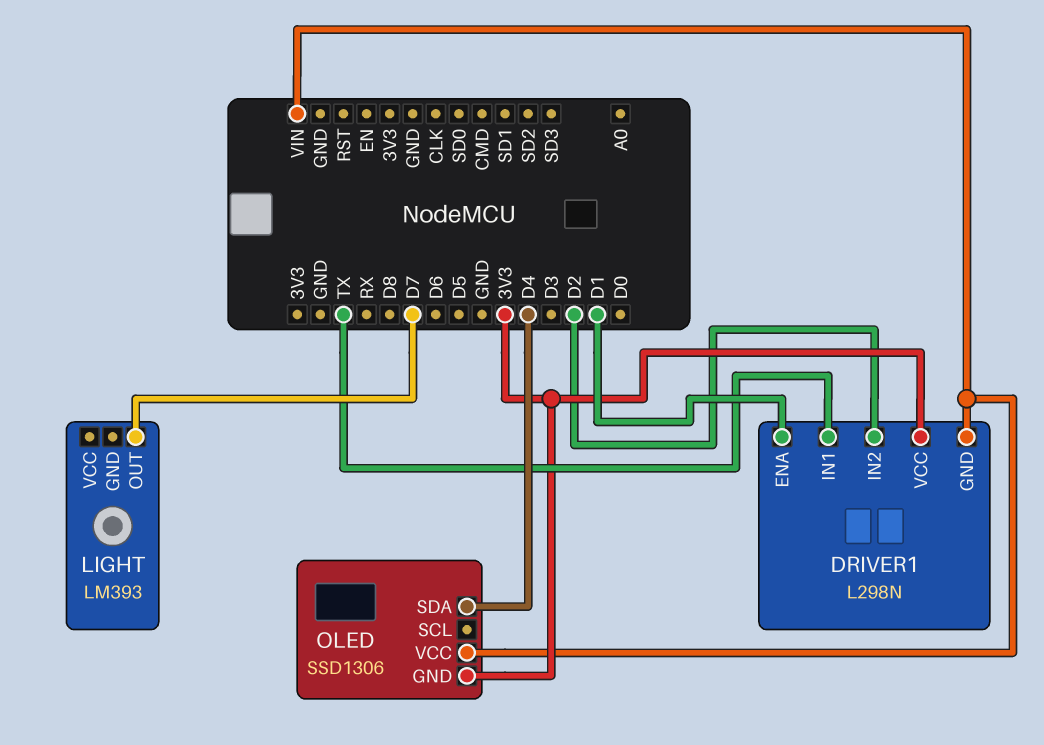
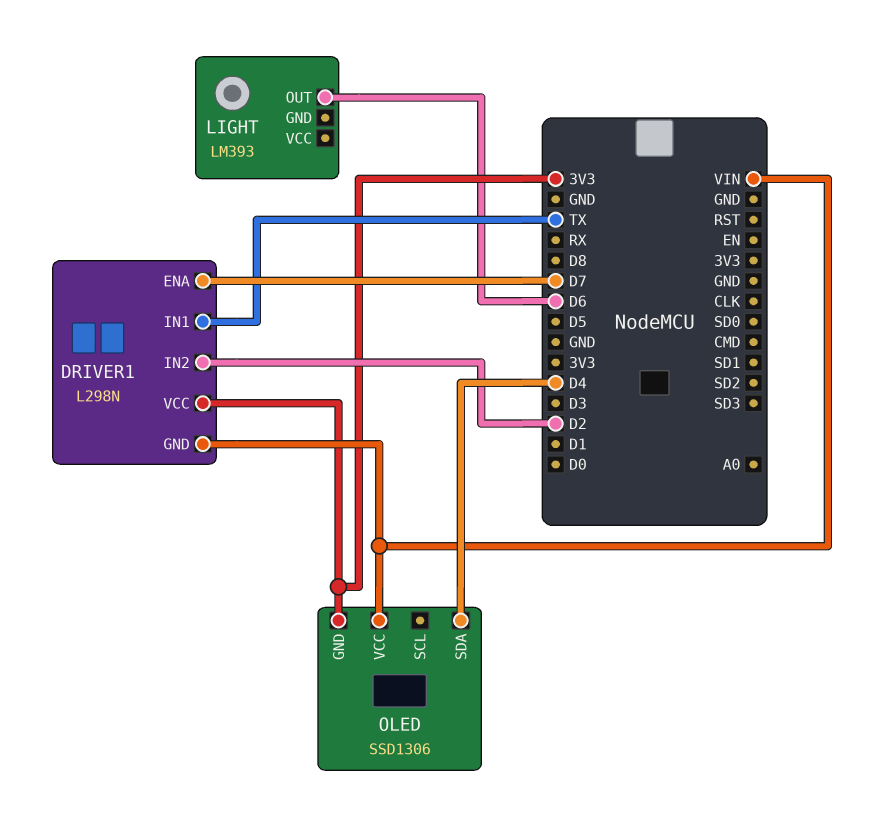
DRIVER1 pin ENA: D1 -> D7
LIGHT pin OUT: D7 -> D6

